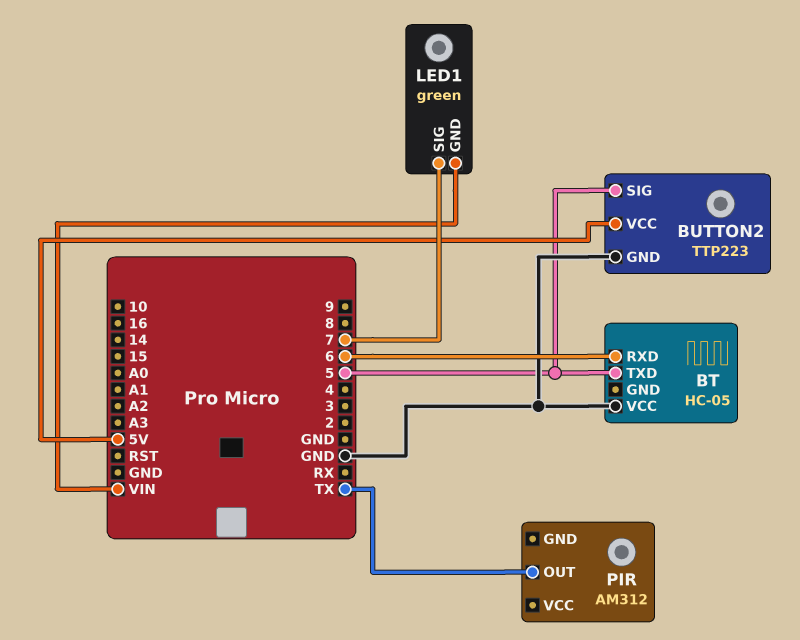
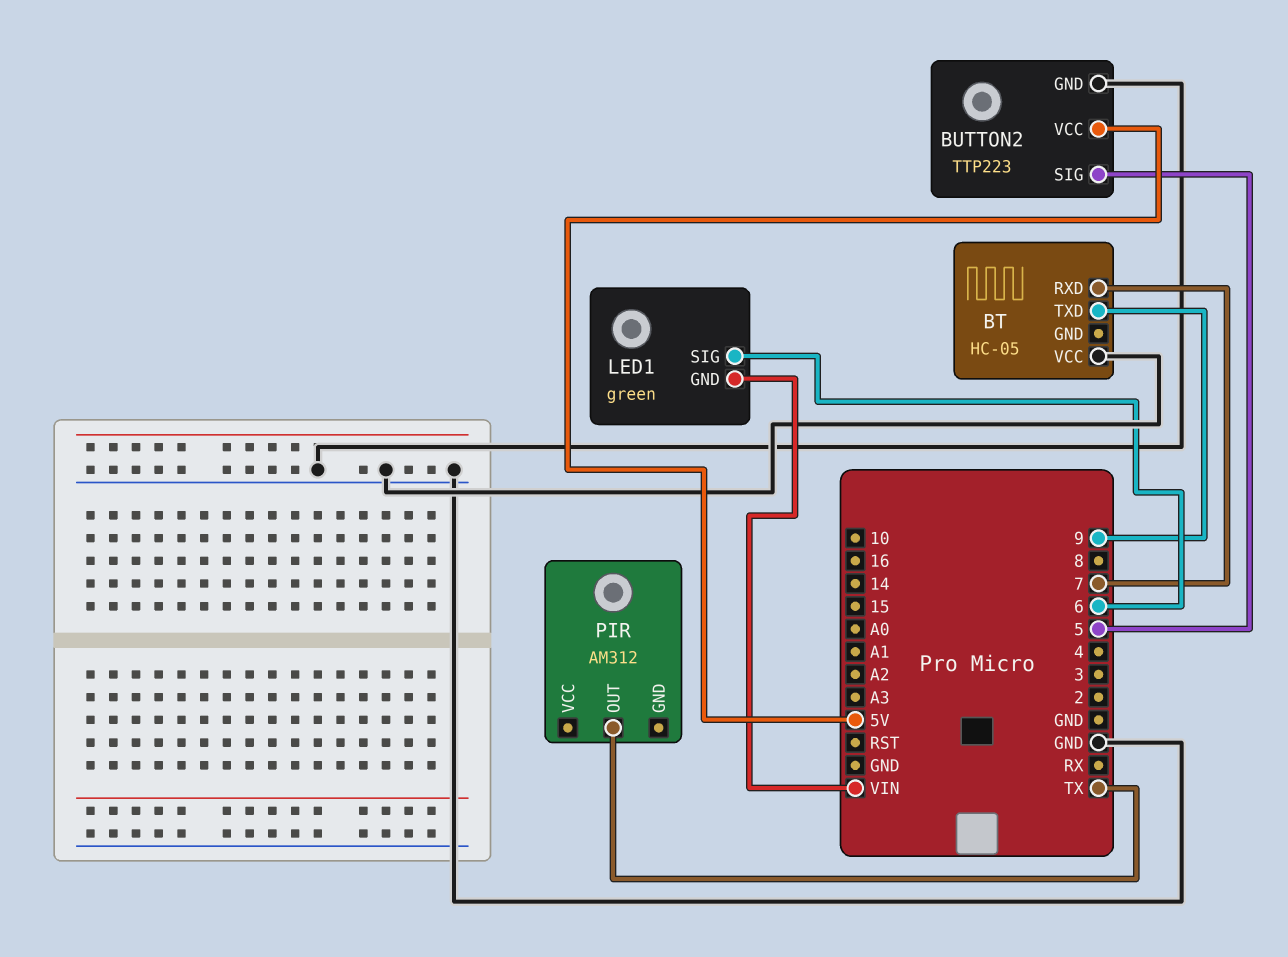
BT pin RXD: 6 -> 7
BT pin TXD: 5 -> 9
LED1 pin SIG: 7 -> 6

